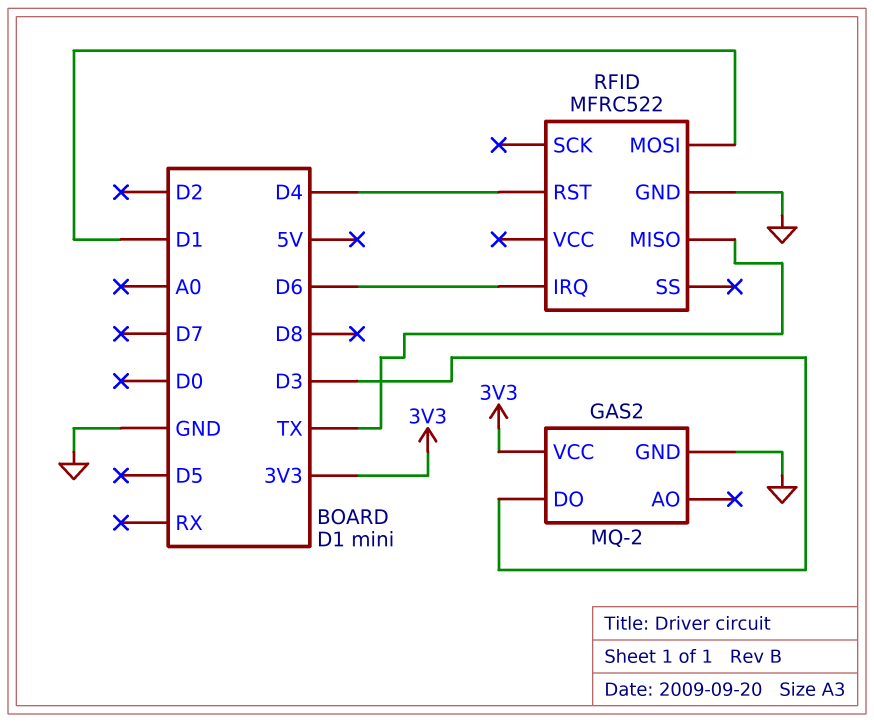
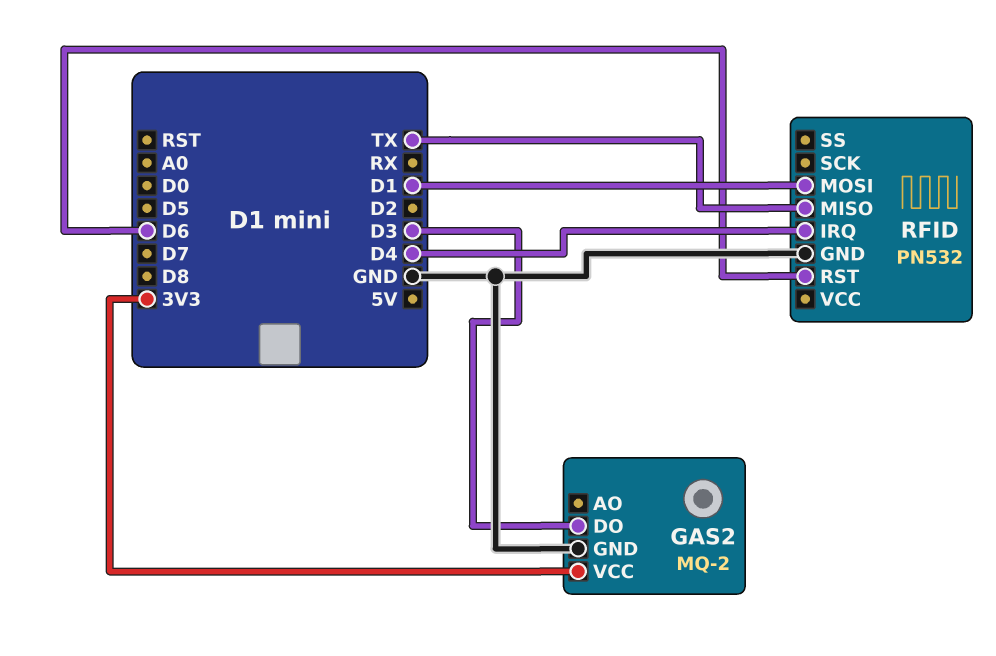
RFID: MFRC522 -> PN532
RFID pin IRQ: D6 -> D4
RFID pin RST: D4 -> D6

